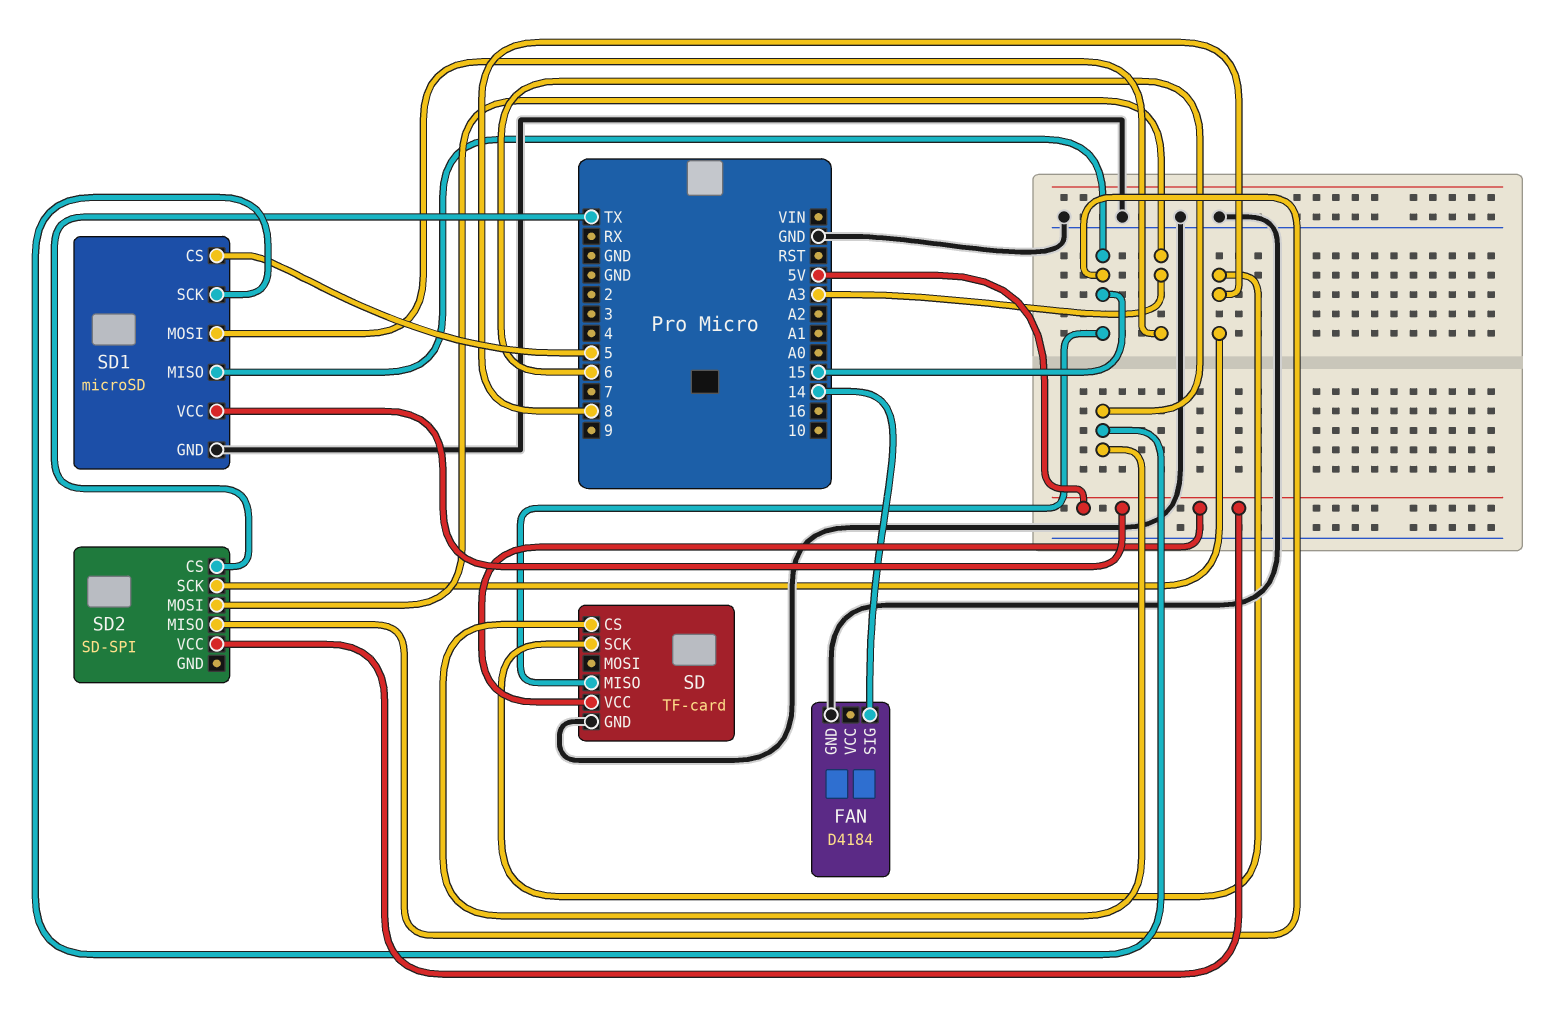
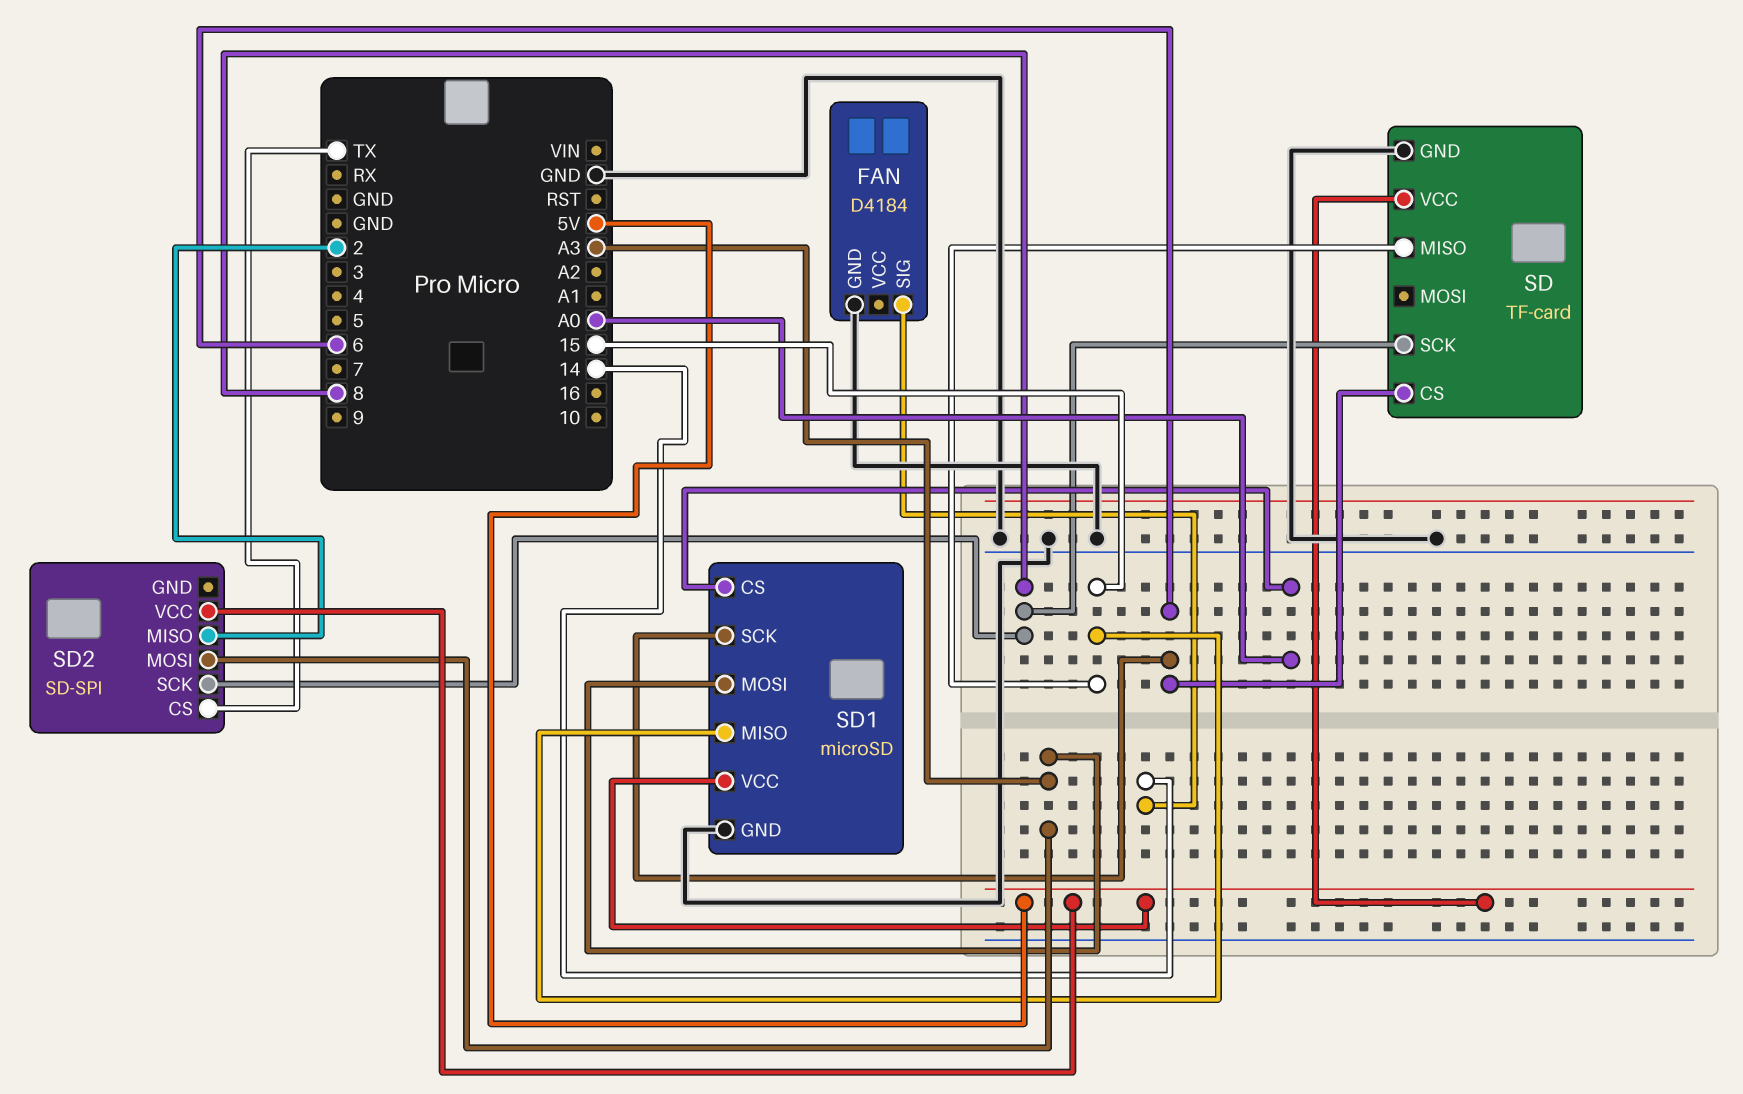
SD1 pin CS: 5 -> A0
SD2 pin MISO: 15 -> 2

